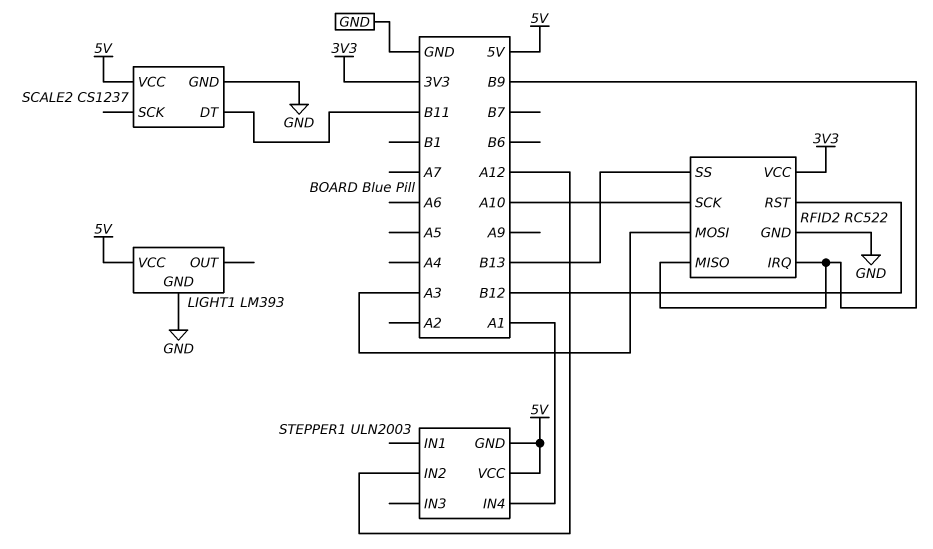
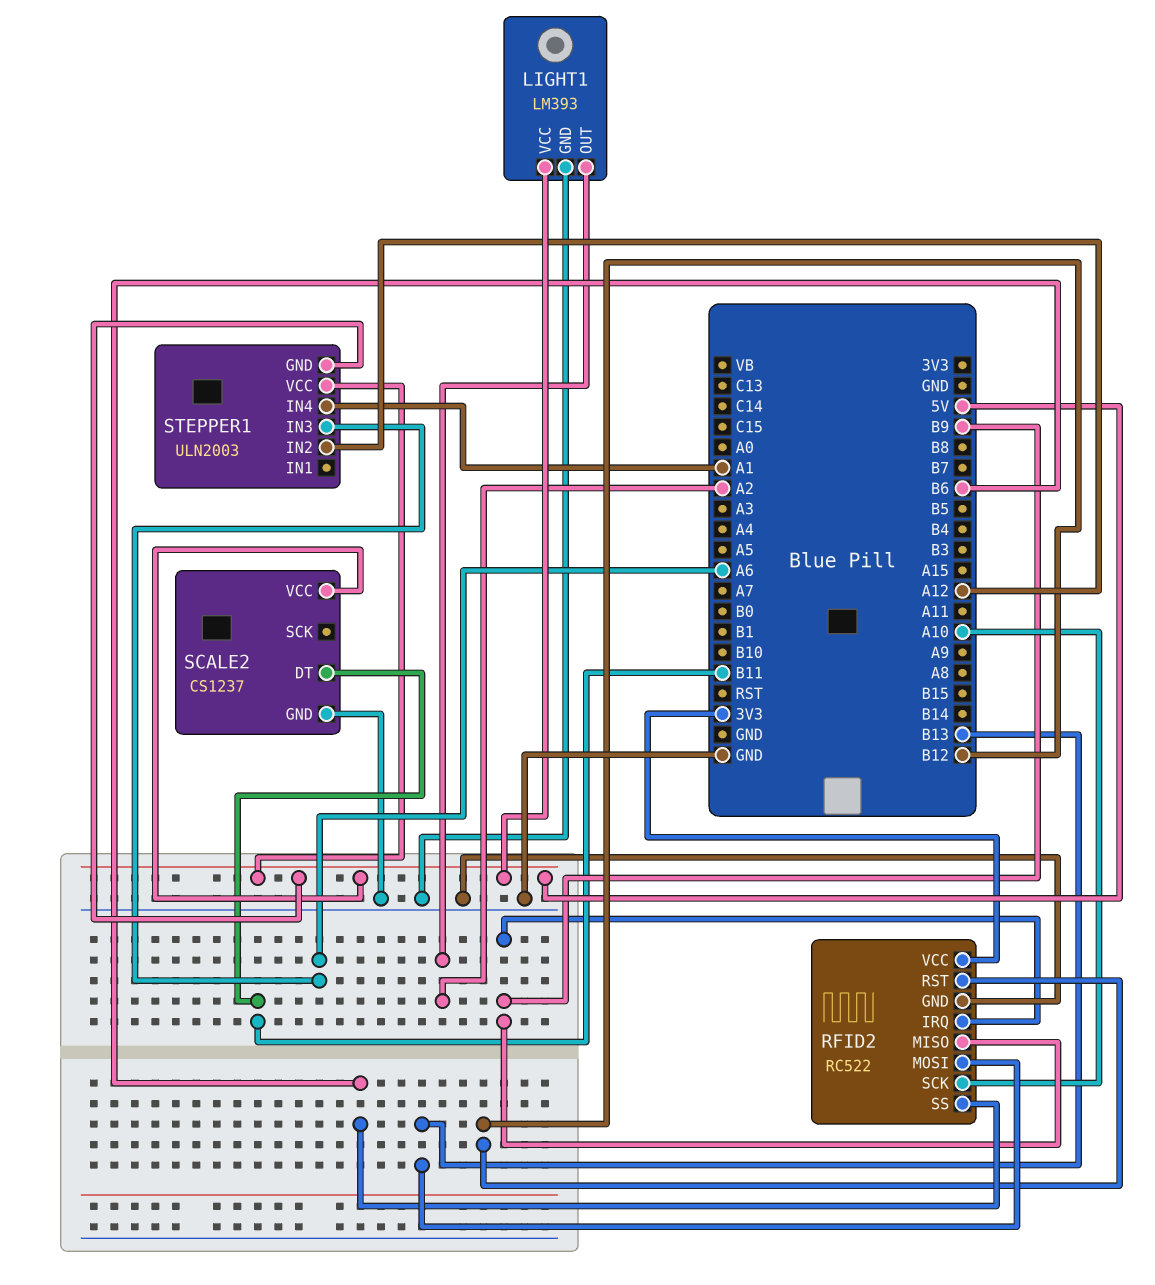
LIGHT1 pin OUT: none -> A2
RFID2 pin MOSI: A3 -> B13
RFID2 pin SS: B13 -> B6
STEPPER1 pin IN3: none -> A6

